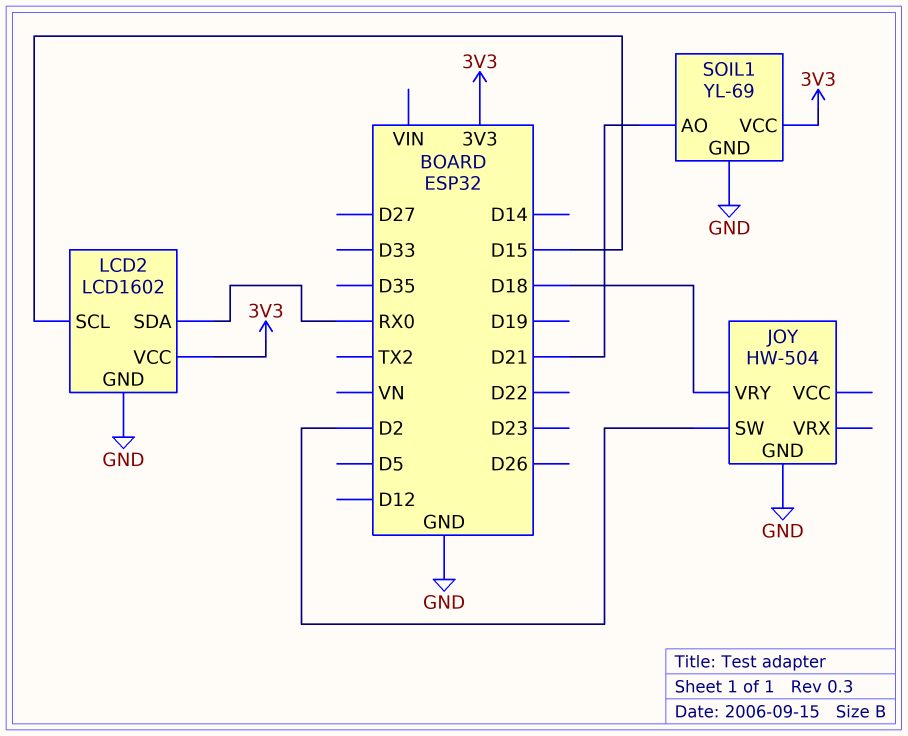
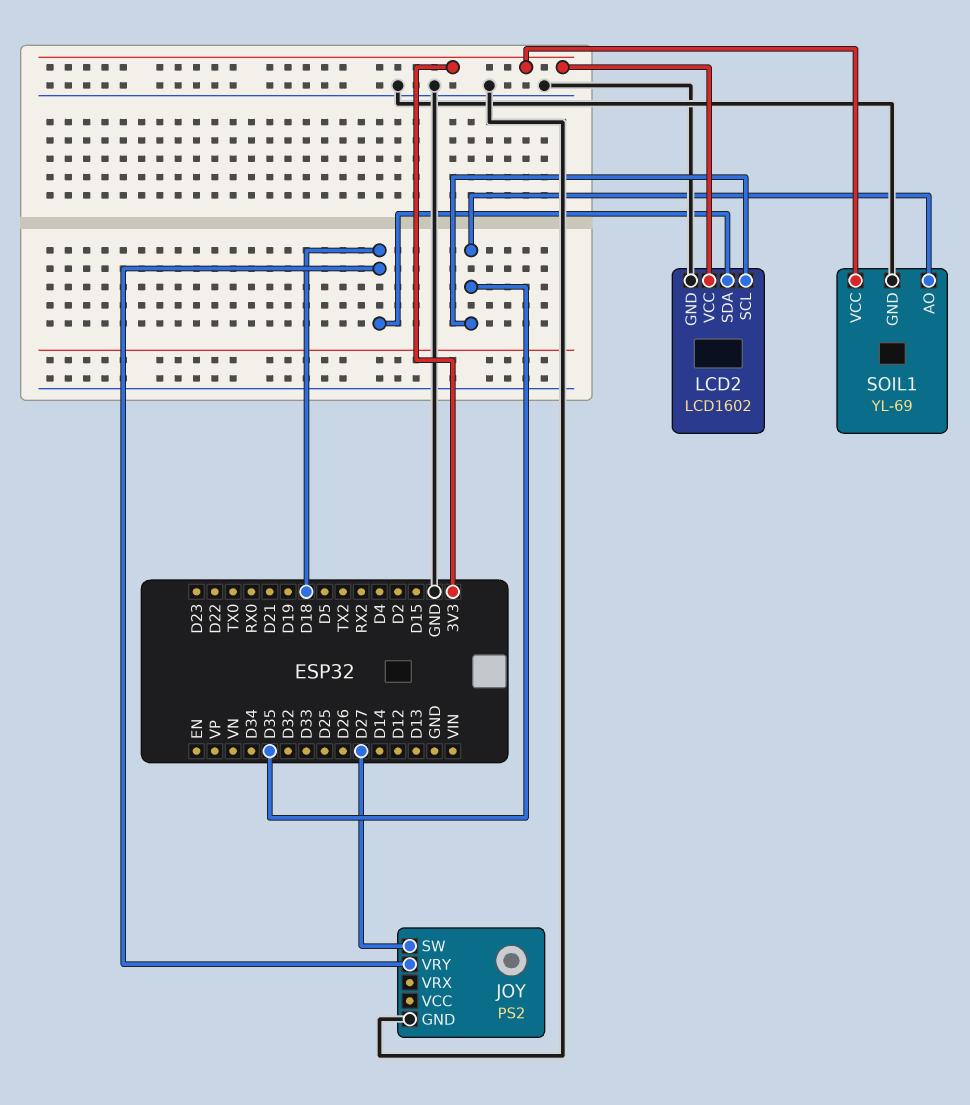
JOY: HW-504 -> PS2
JOY pin SW: D2 -> D27
LCD2 pin SCL: D15 -> D35
LCD2 pin SDA: RX0 -> D18
SOIL1 pin AO: D21 -> D35

